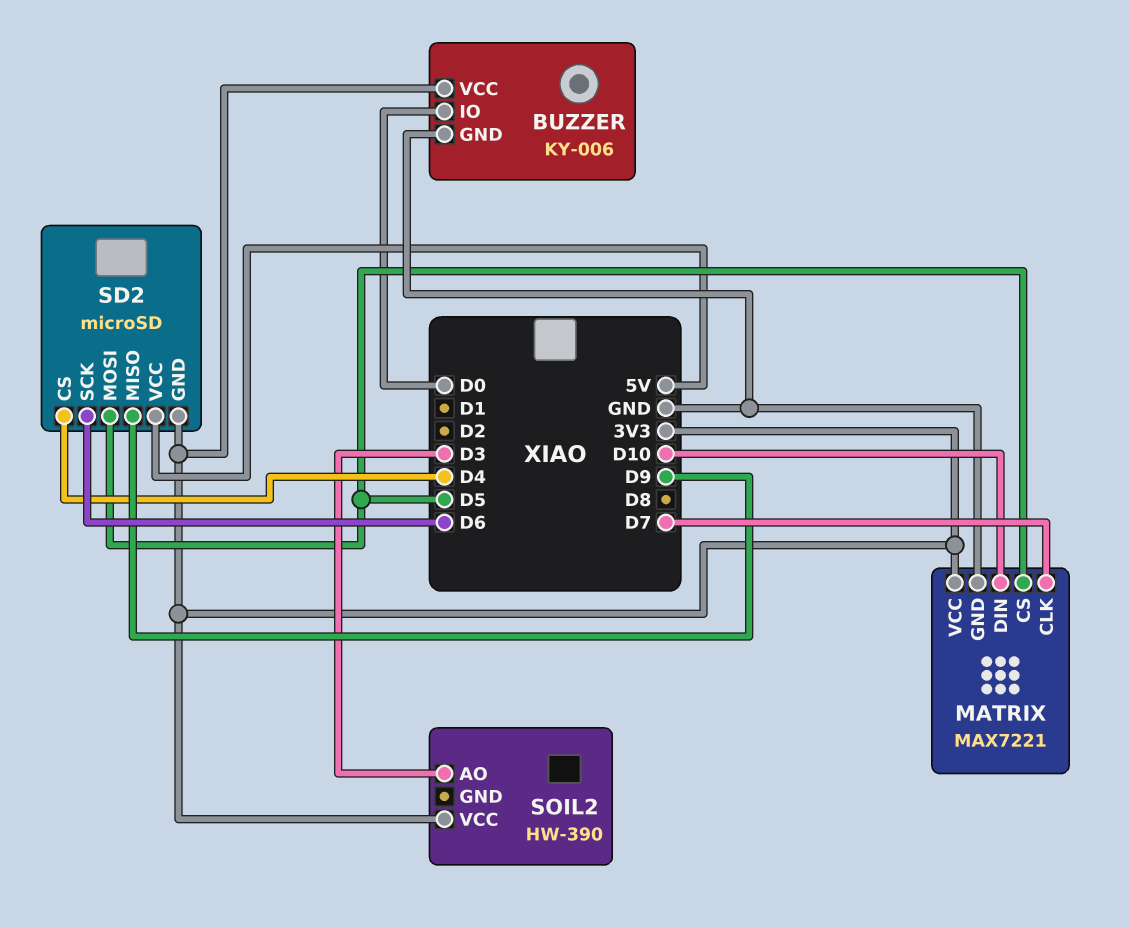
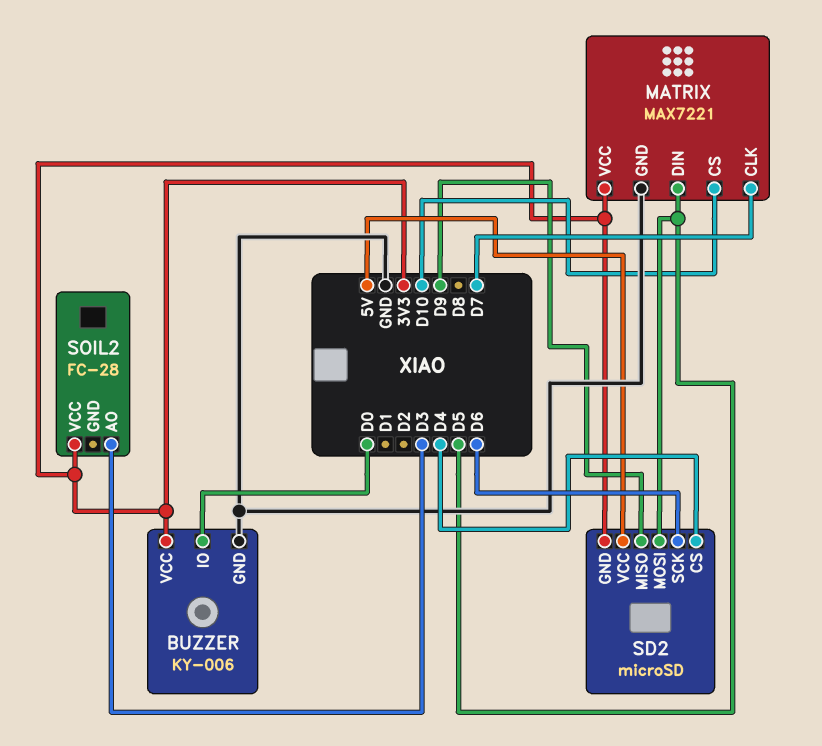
MATRIX pin CS: D5 -> D10
MATRIX pin DIN: D10 -> D5
SOIL2: HW-390 -> FC-28

